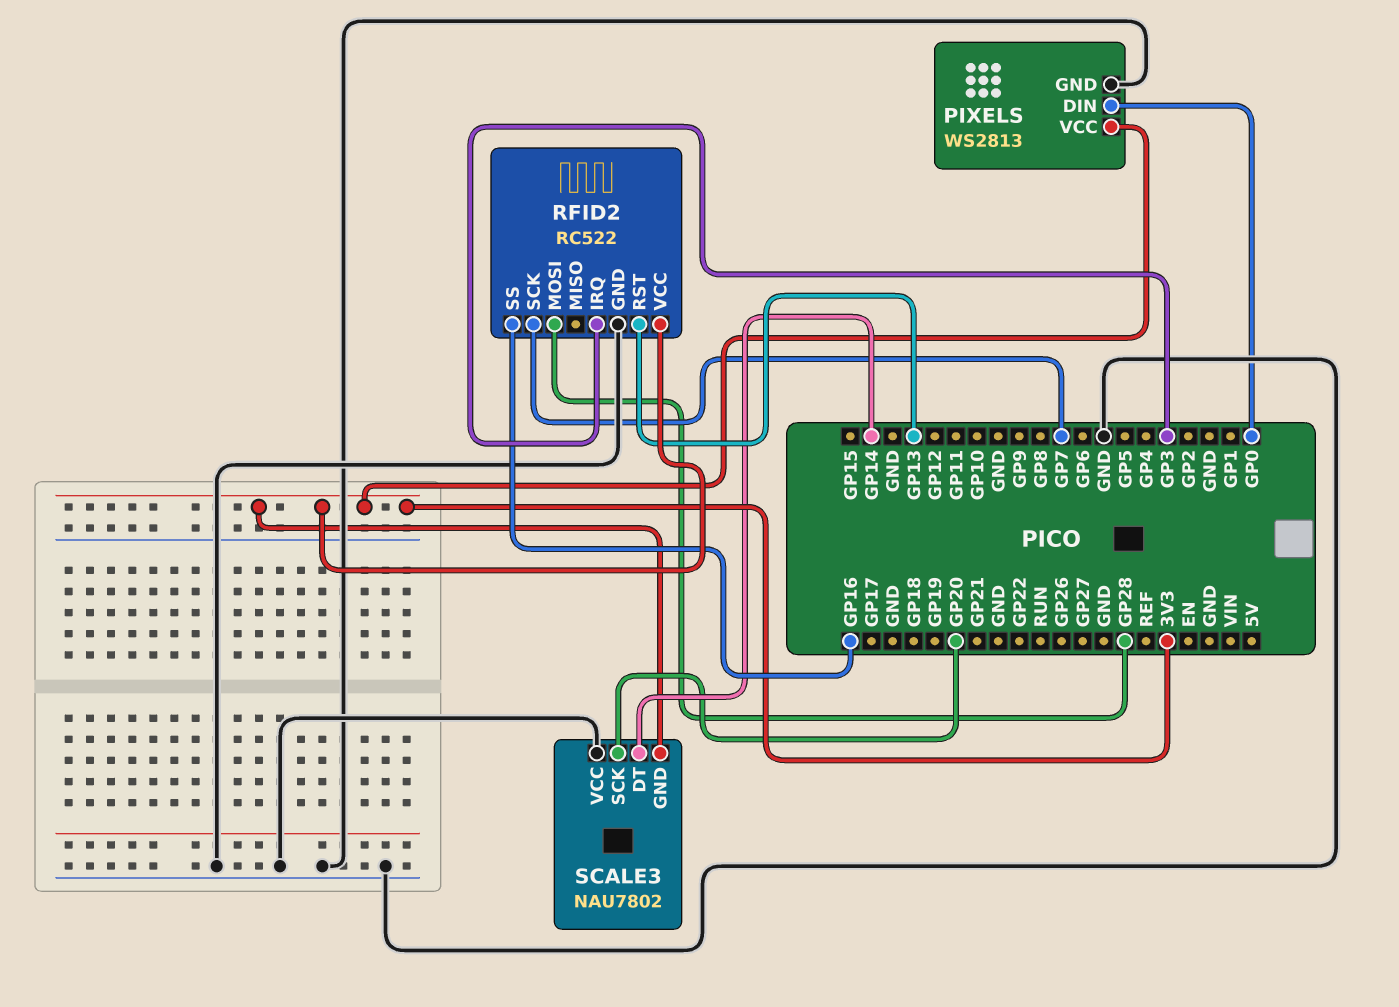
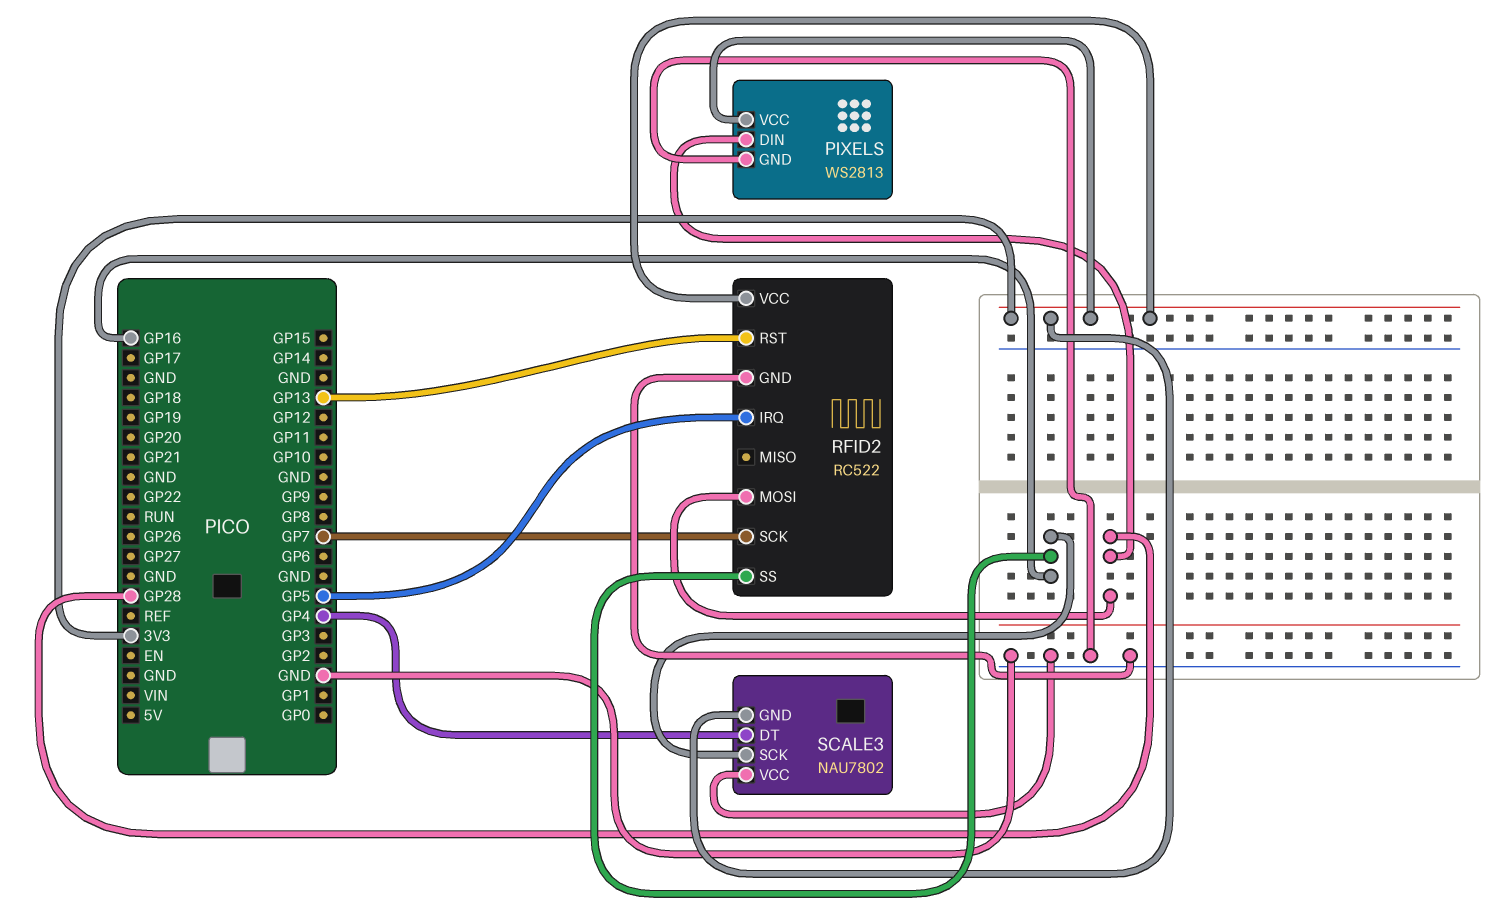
PIXELS pin DIN: GP0 -> GP28
RFID2 pin IRQ: GP3 -> GP5
SCALE3 pin DT: GP14 -> GP4
SCALE3 pin SCK: GP20 -> GP16

